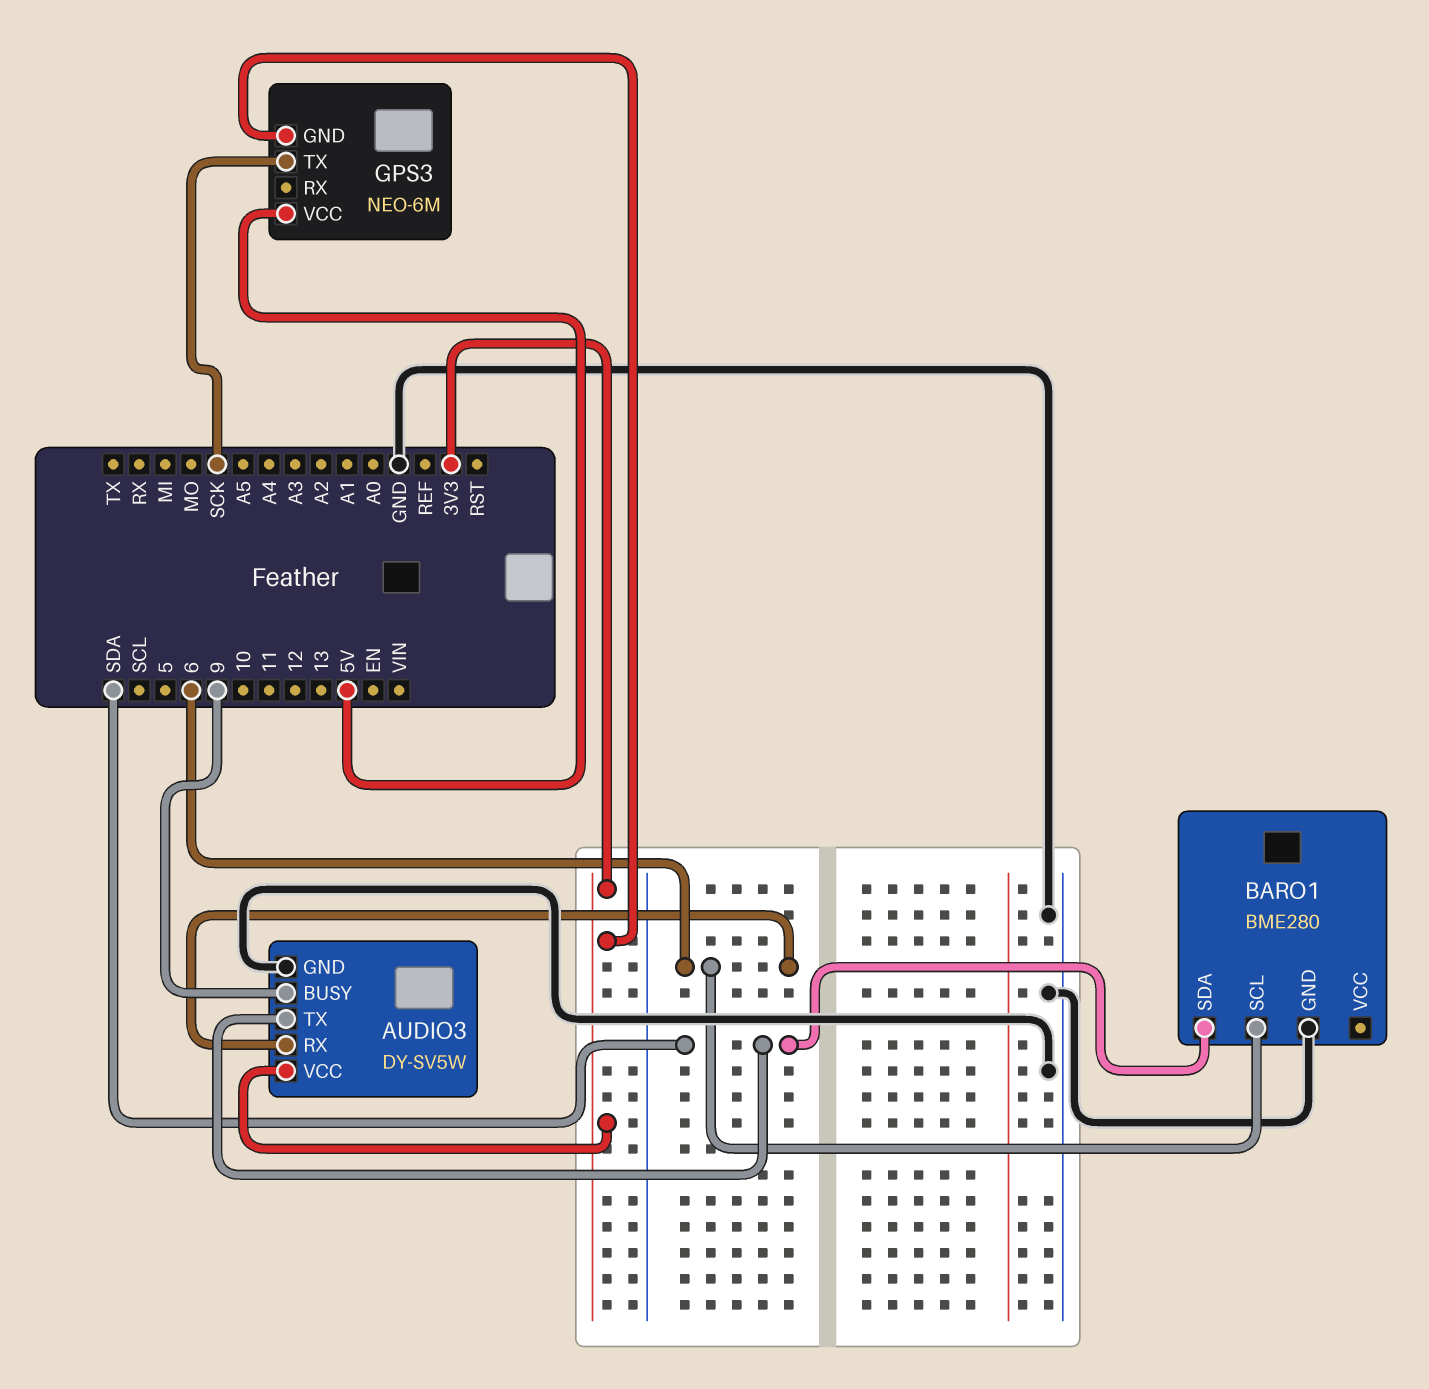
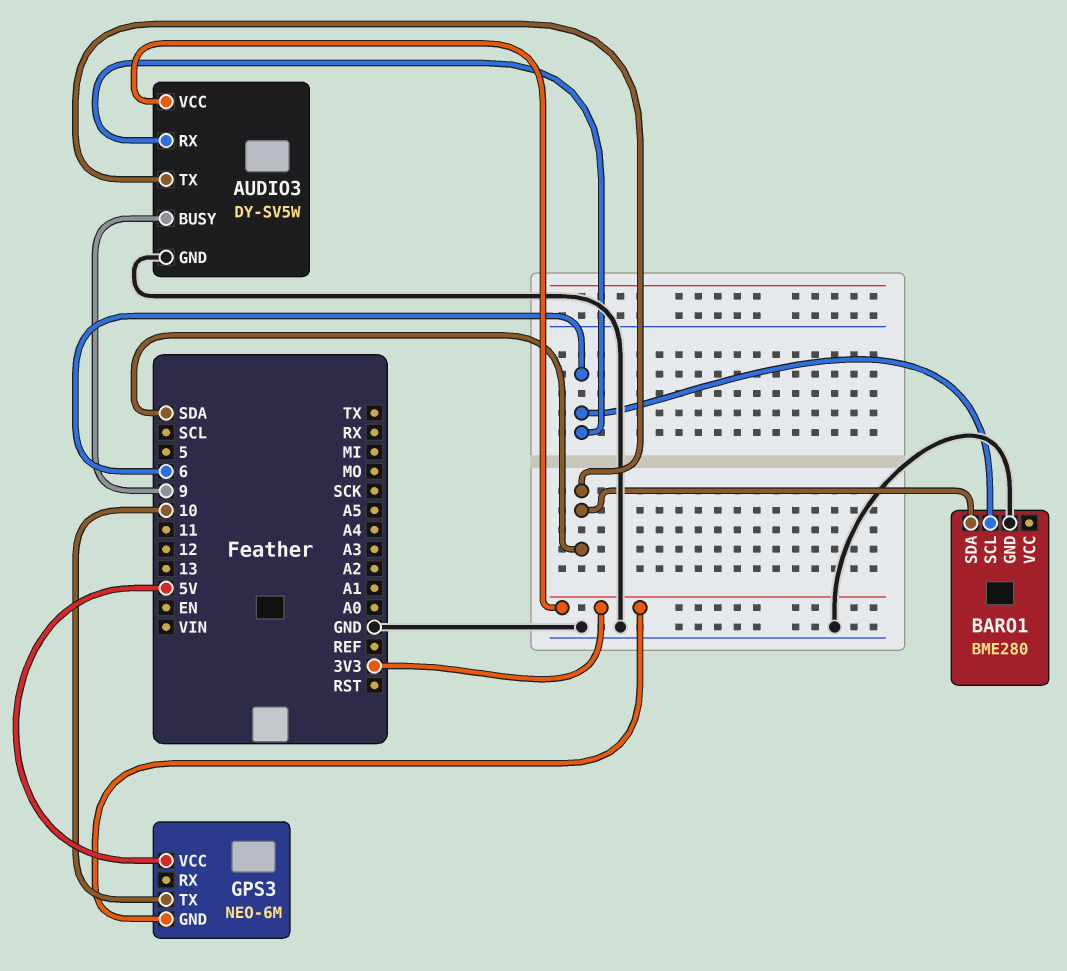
GPS3 pin TX: SCK -> 10

